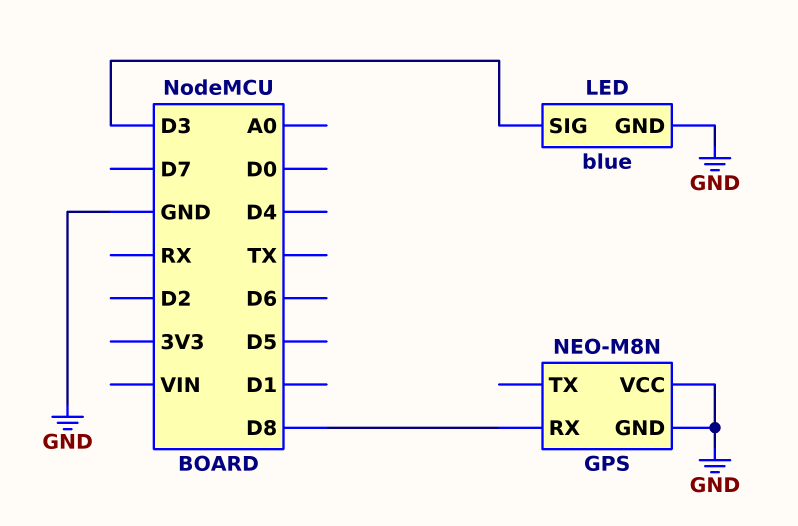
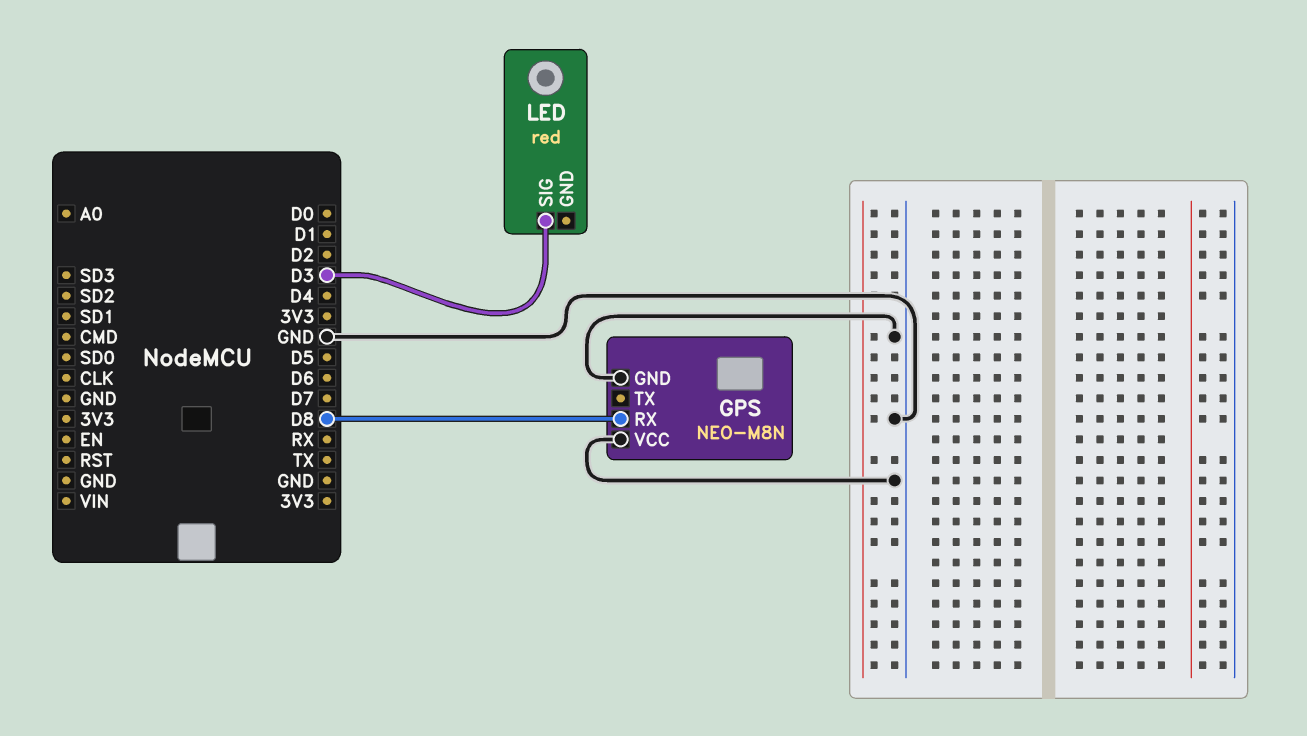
LED: blue -> red
LED pin GND: GND -> none

